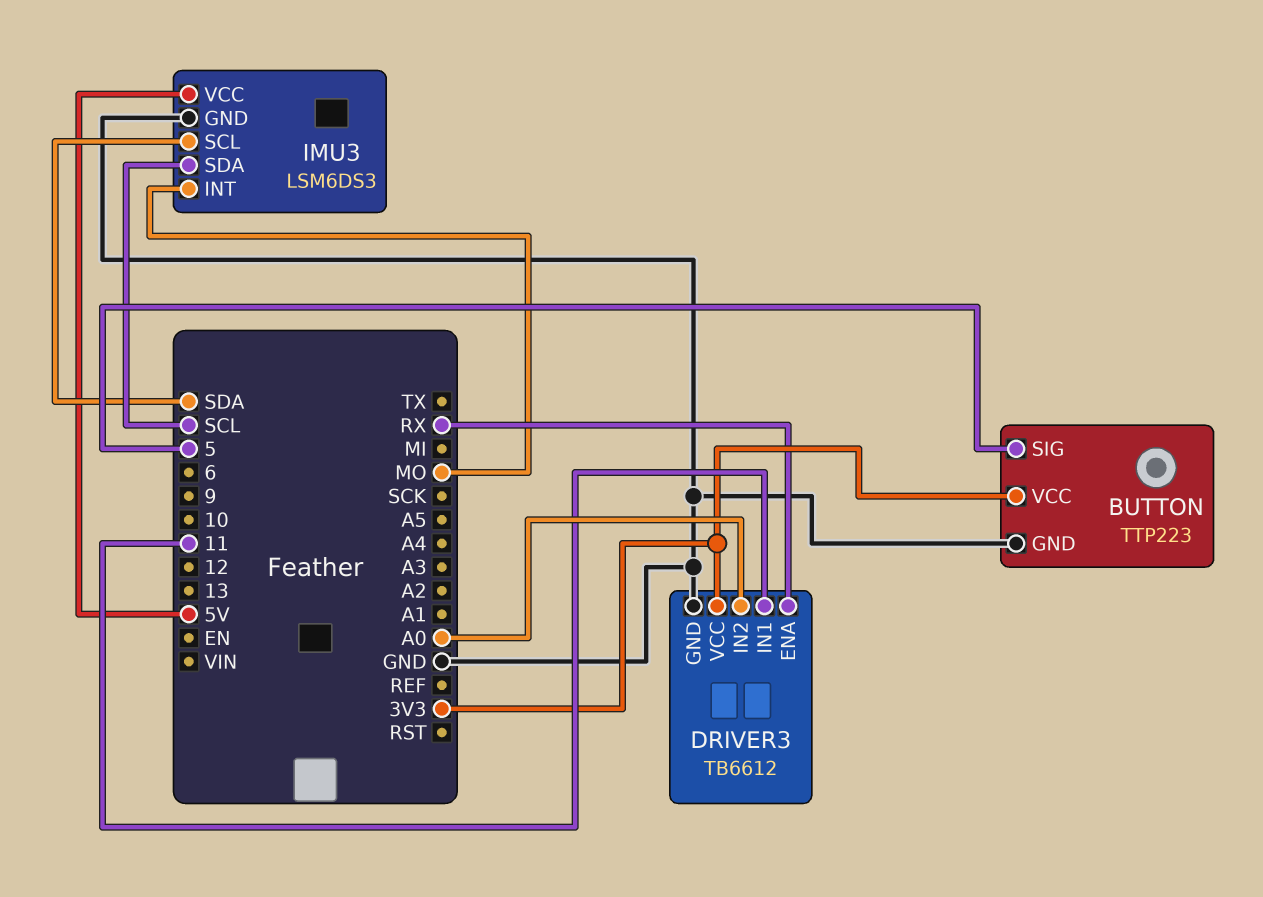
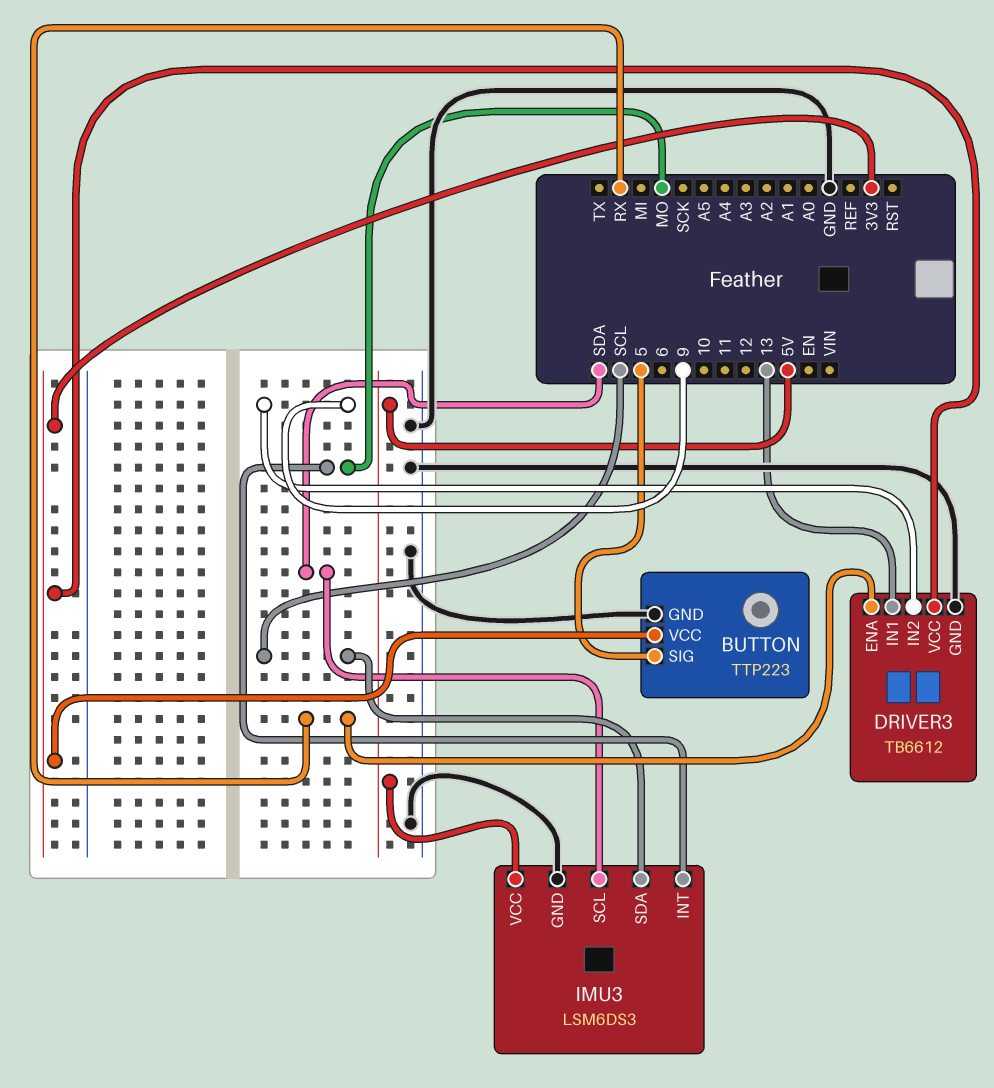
DRIVER3 pin IN1: 11 -> 13
DRIVER3 pin IN2: A0 -> 9

